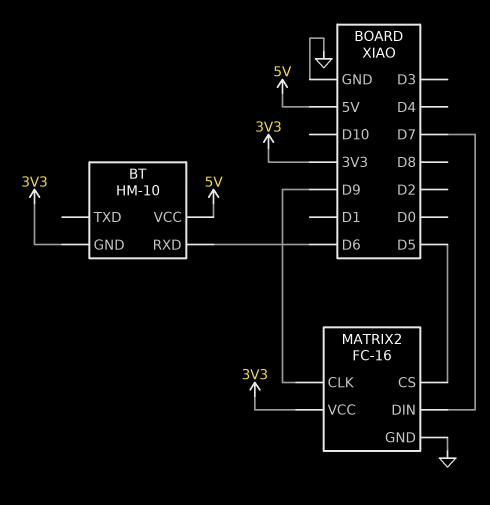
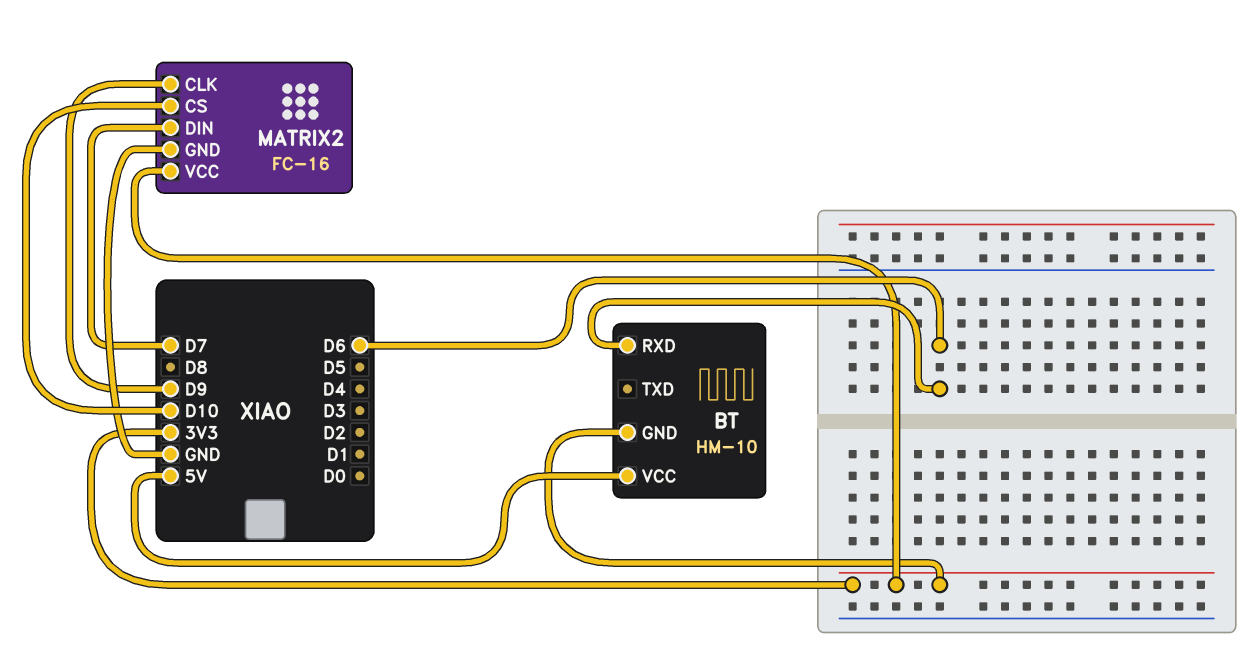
MATRIX2 pin CS: D5 -> D10

